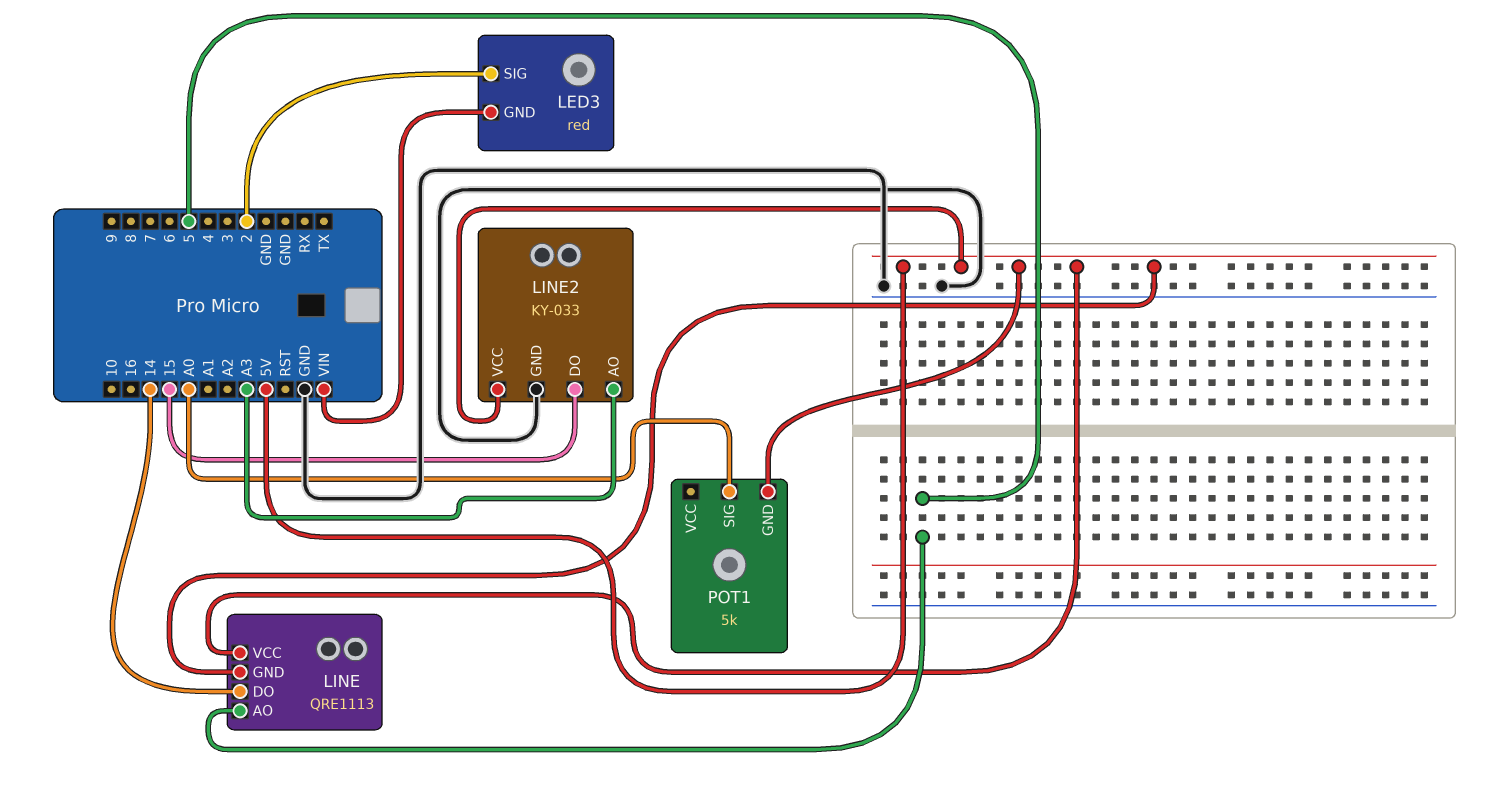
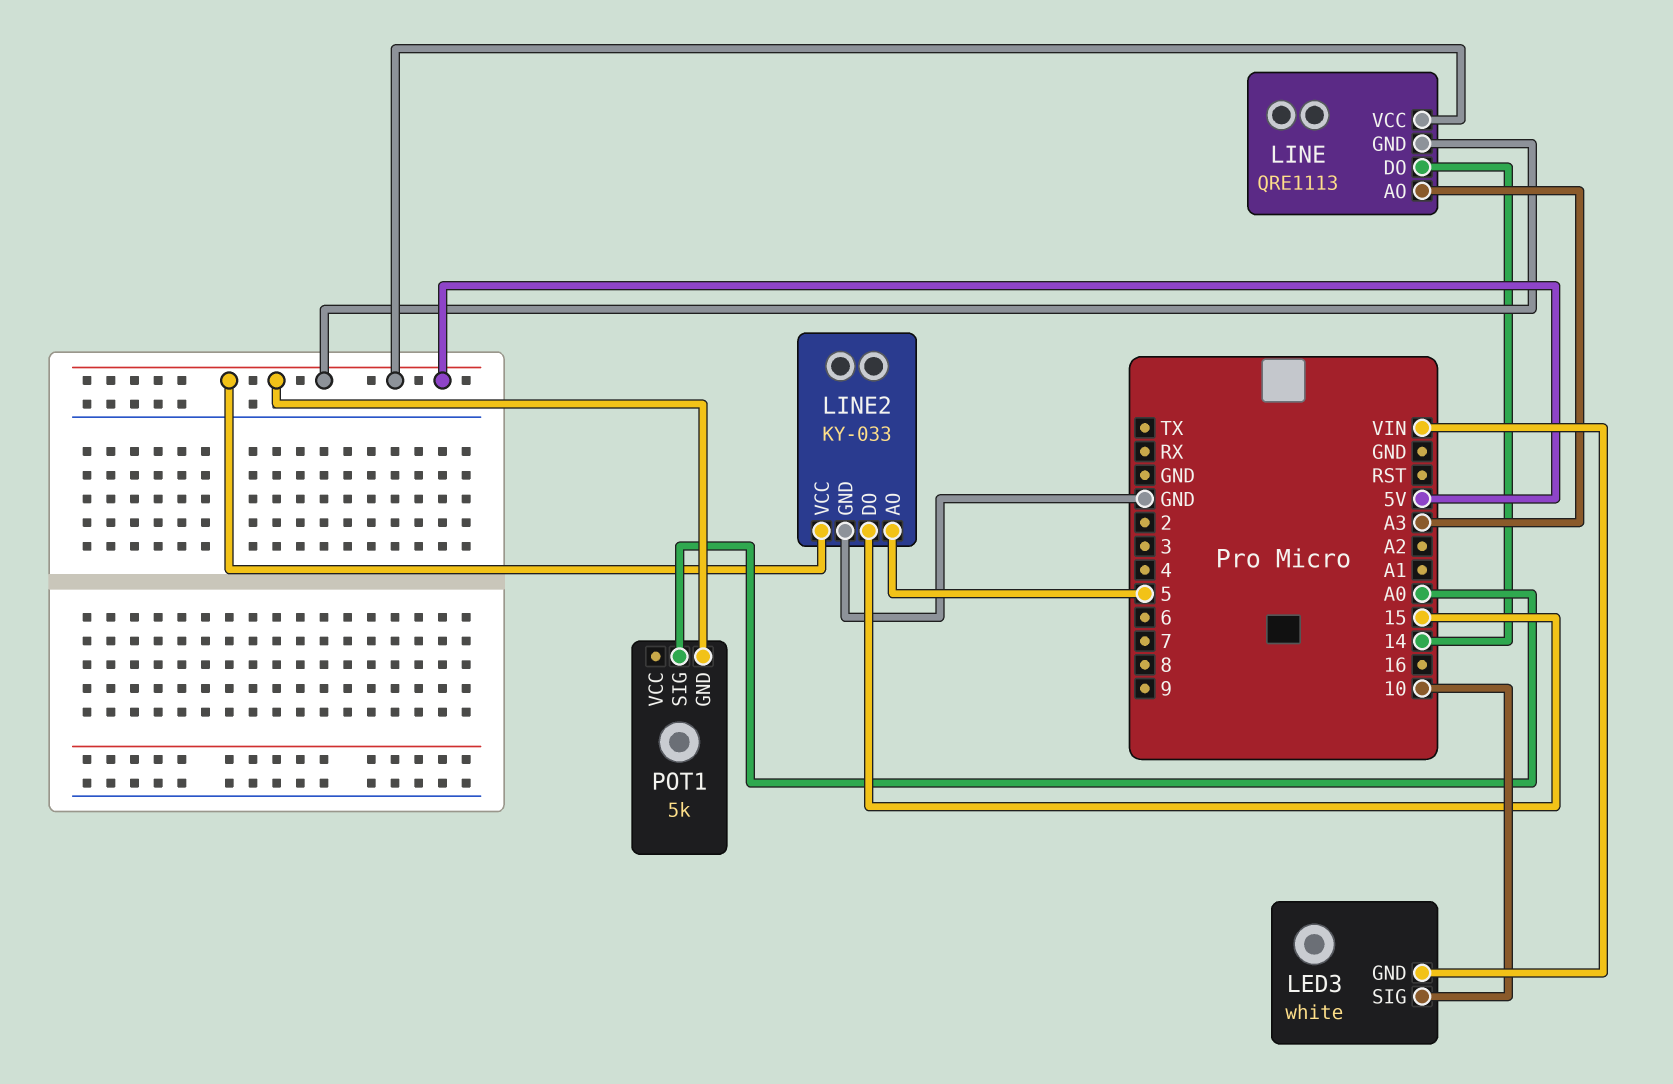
LED3: red -> white
LED3 pin SIG: 2 -> 10
LINE pin AO: 5 -> A3
LINE2 pin AO: A3 -> 5

